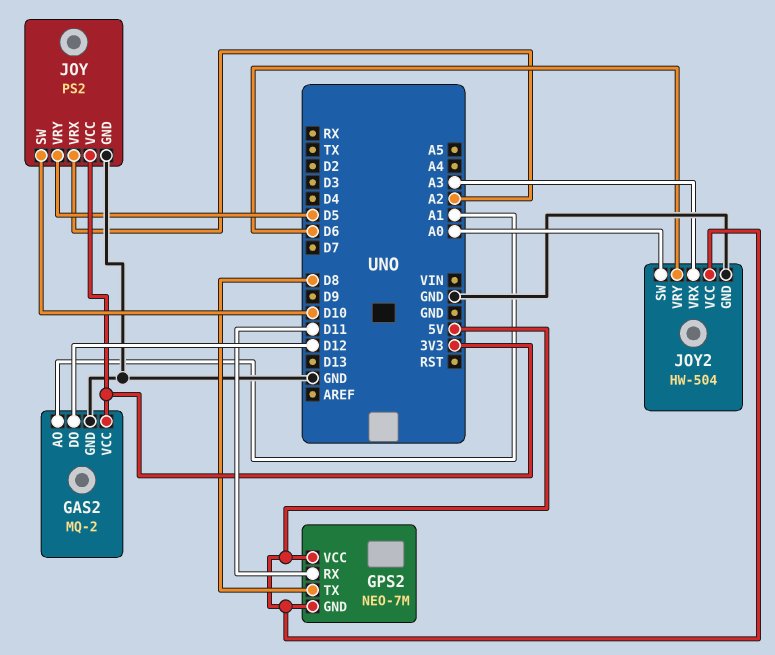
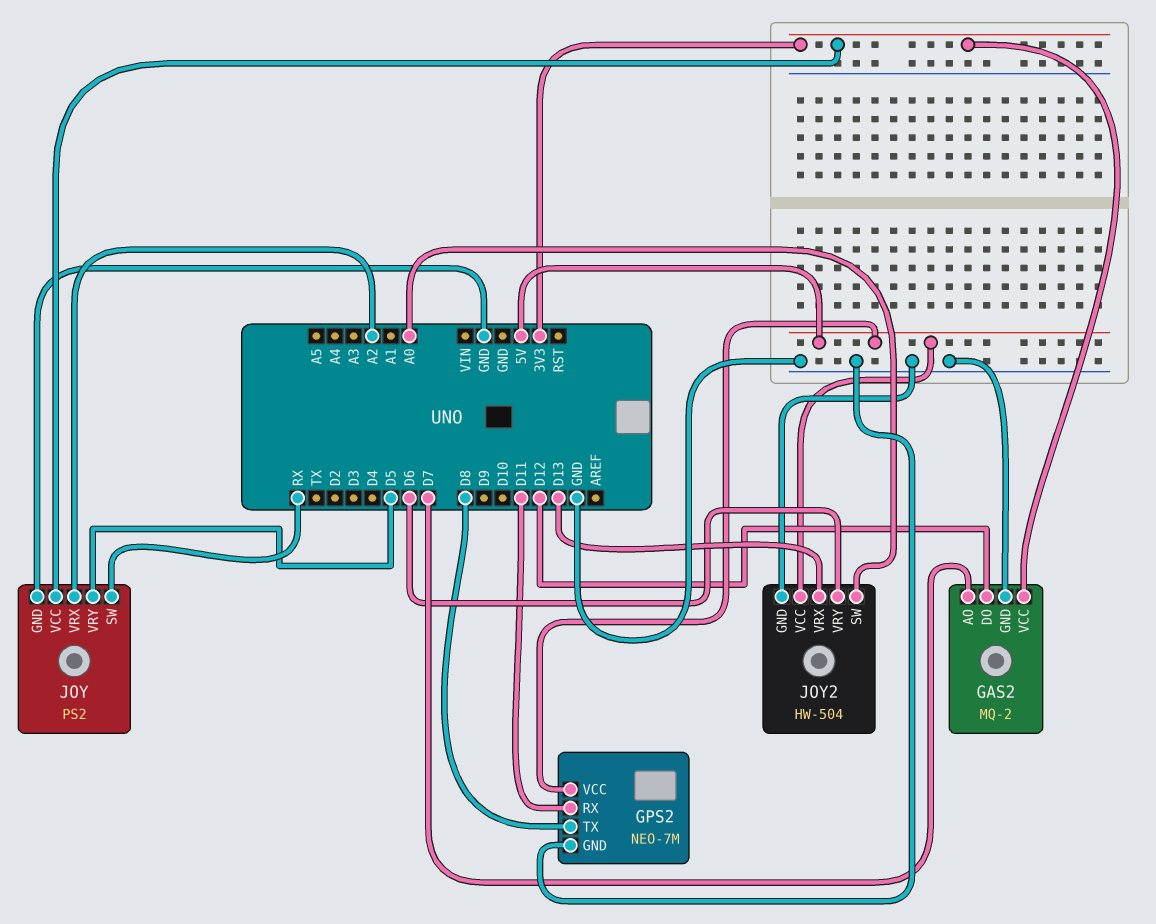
GAS2 pin AO: A1 -> D7
GPS2 pin GND: 5V -> GND
JOY pin SW: D10 -> RX
JOY2 pin VRX: A3 -> D13

